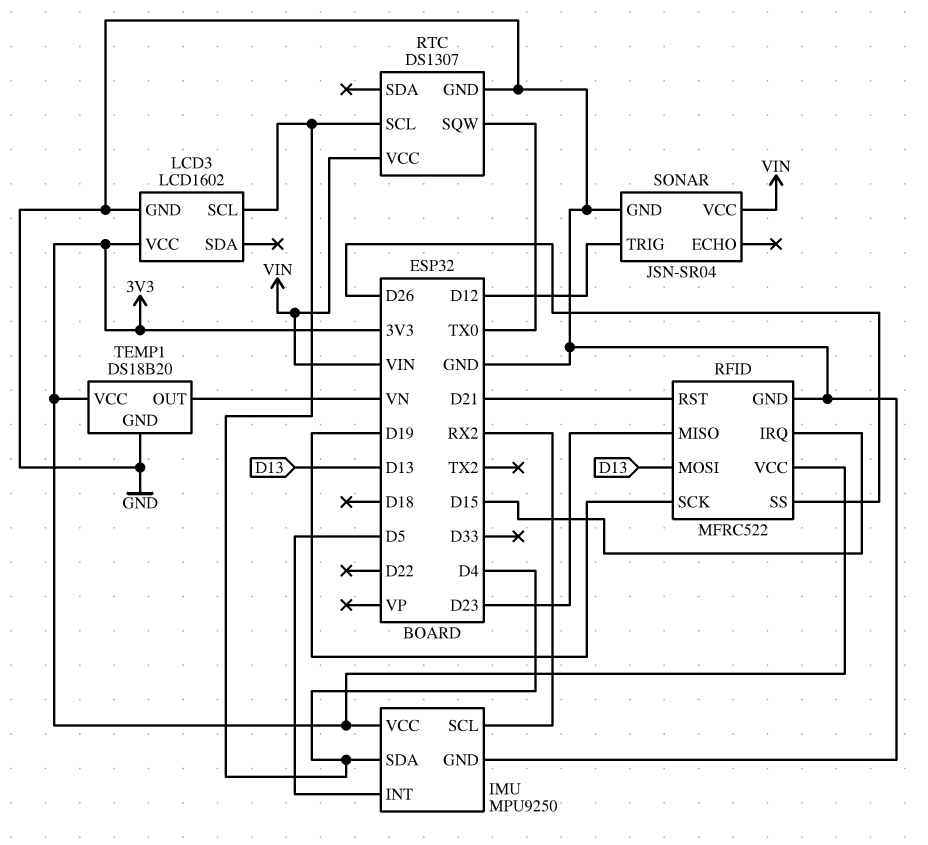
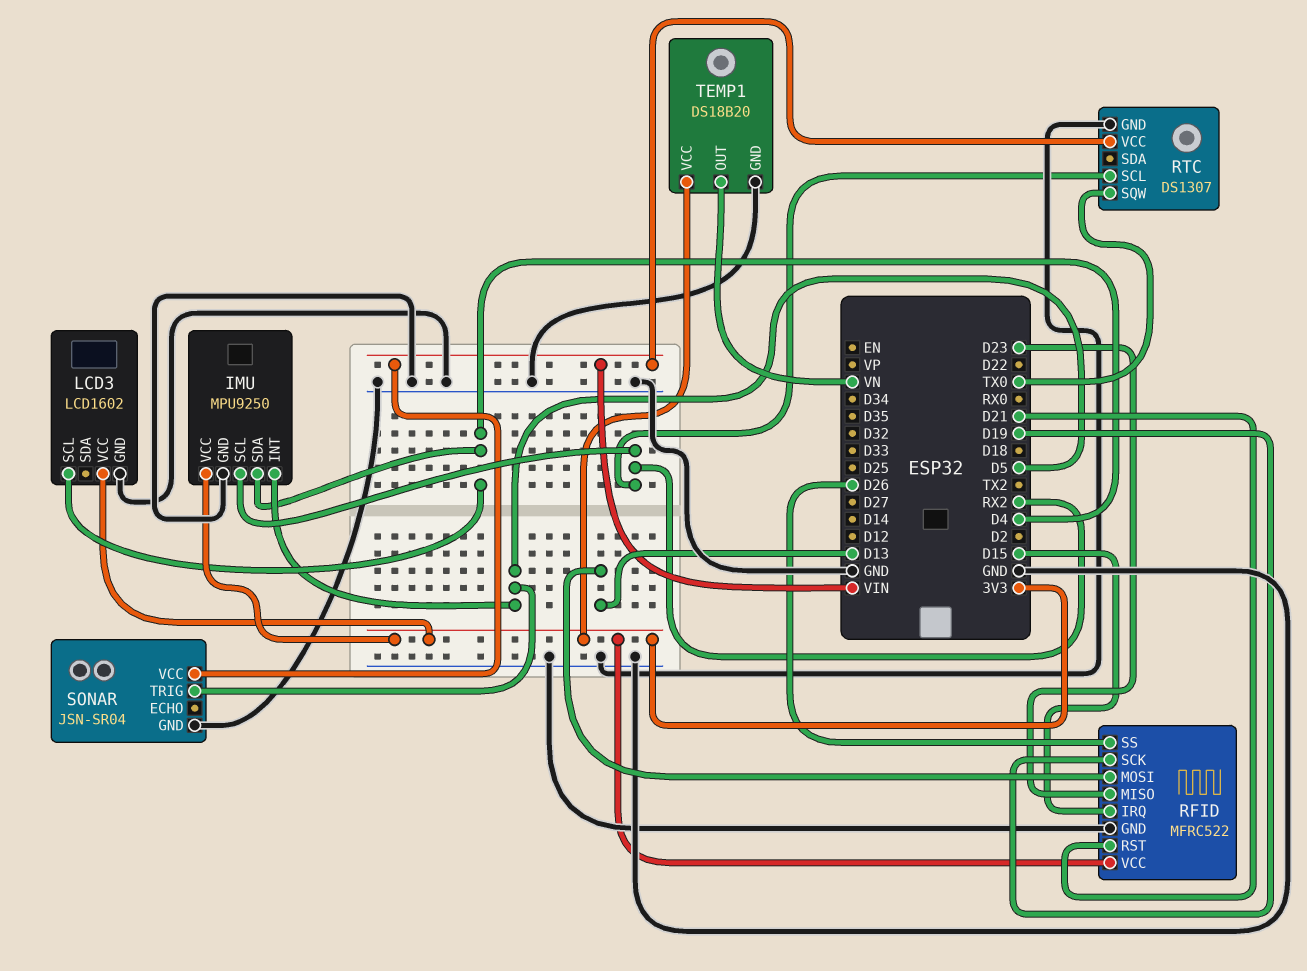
RTC pin SCL: D4 -> RX2
SONAR pin TRIG: D12 -> D5

